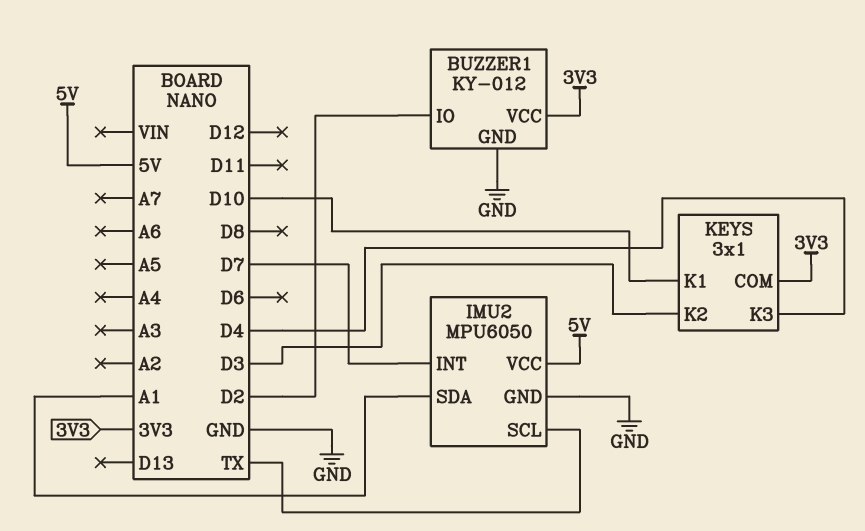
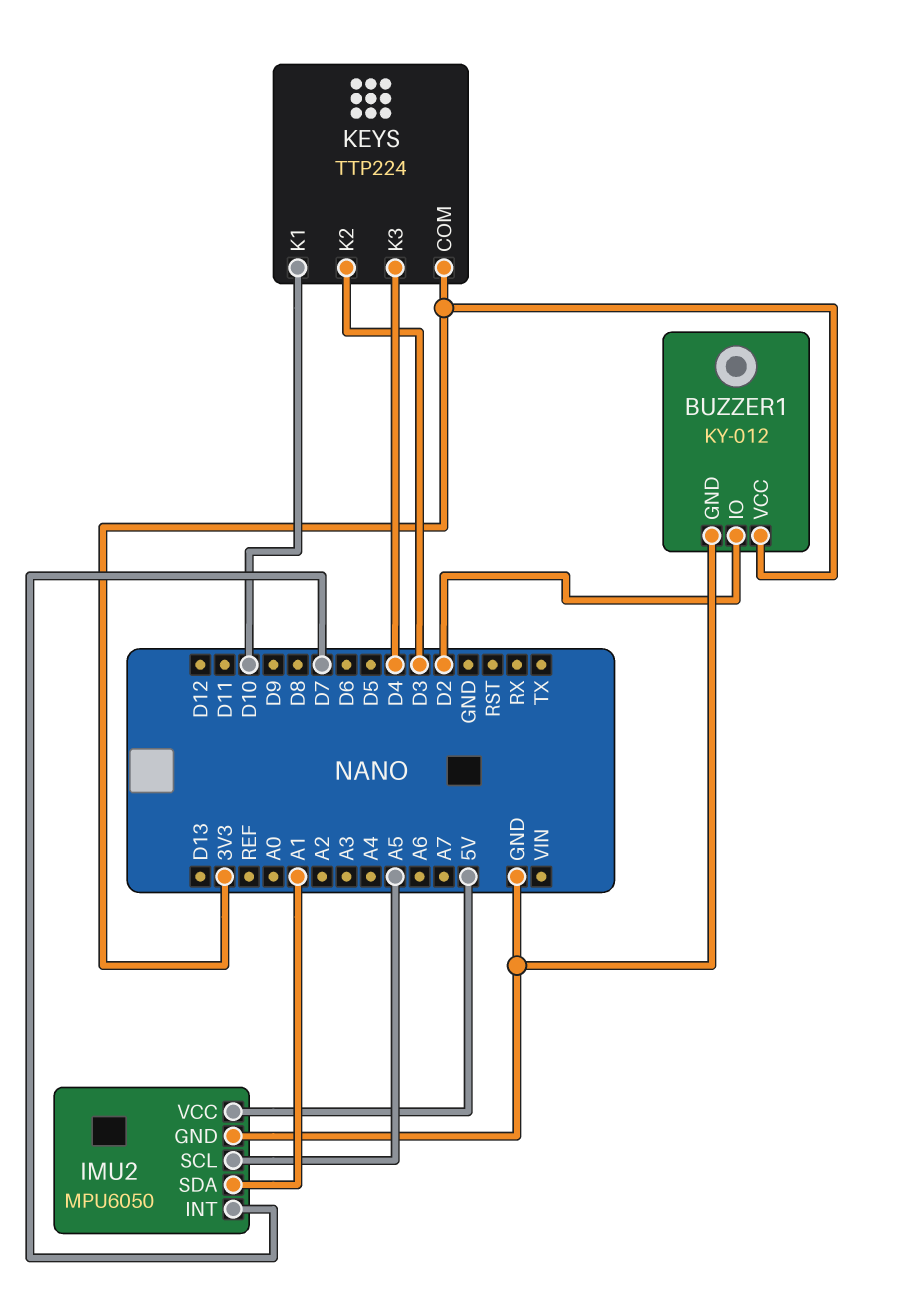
IMU2 pin SCL: TX -> A5
KEYS: 3x1 -> TTP224

